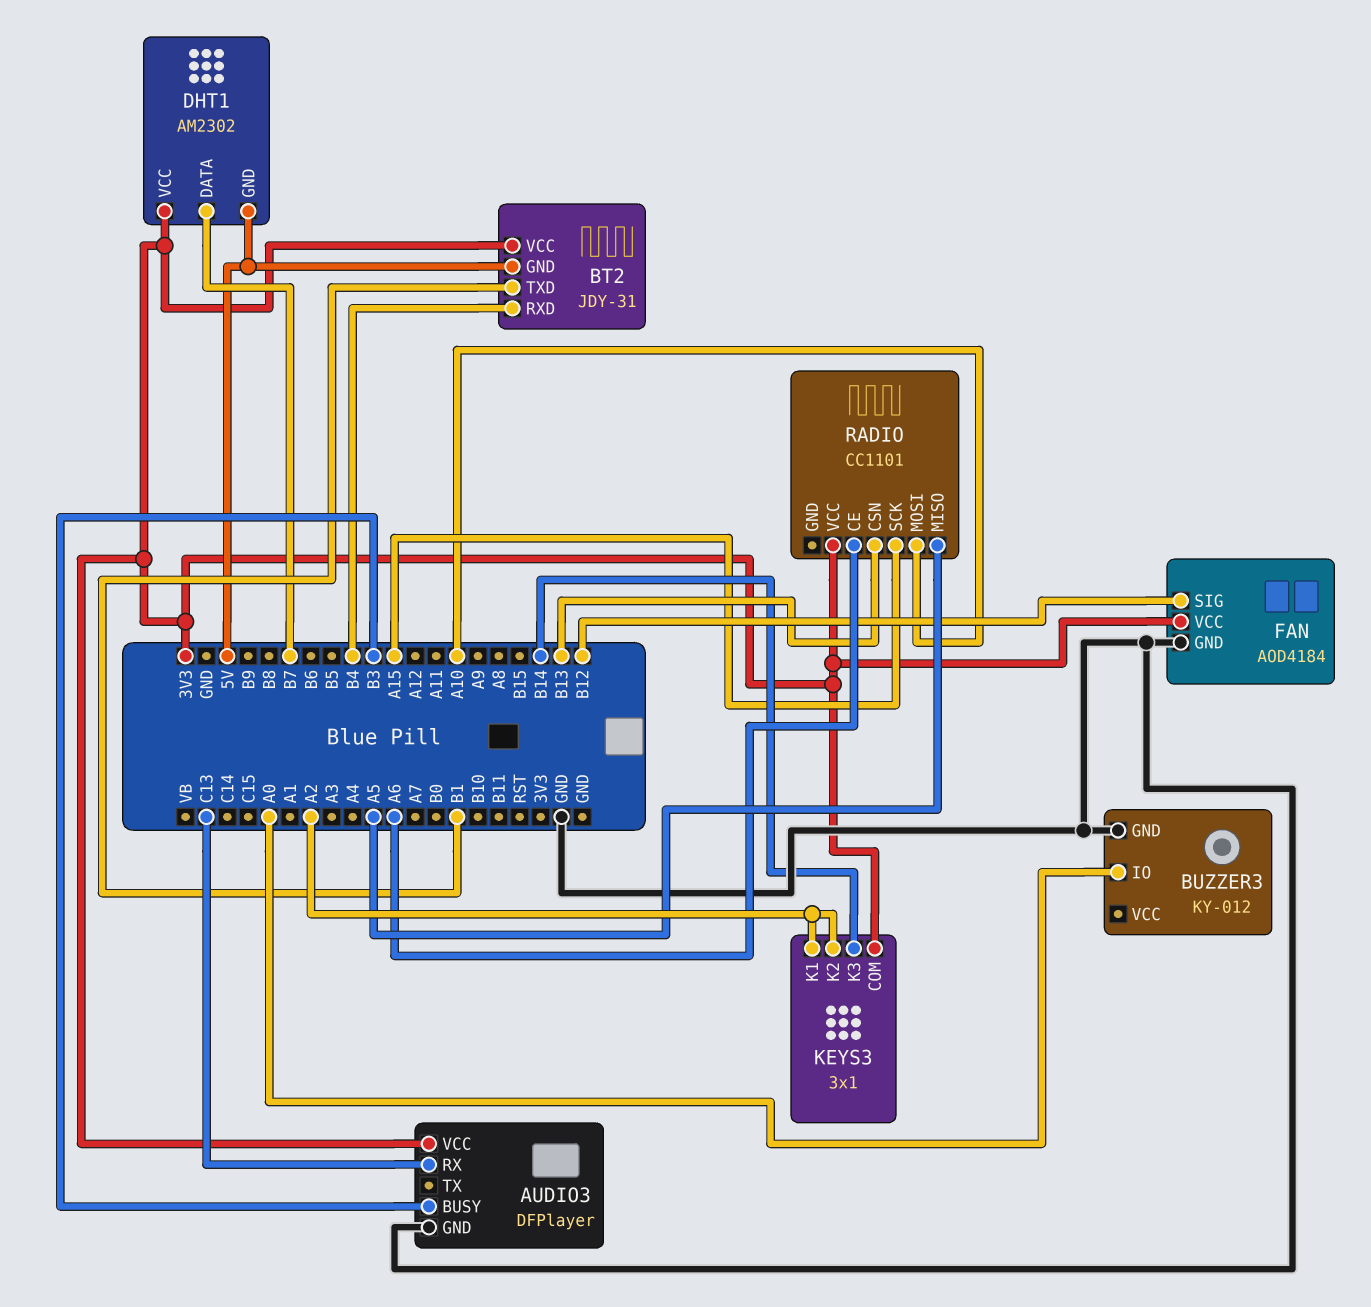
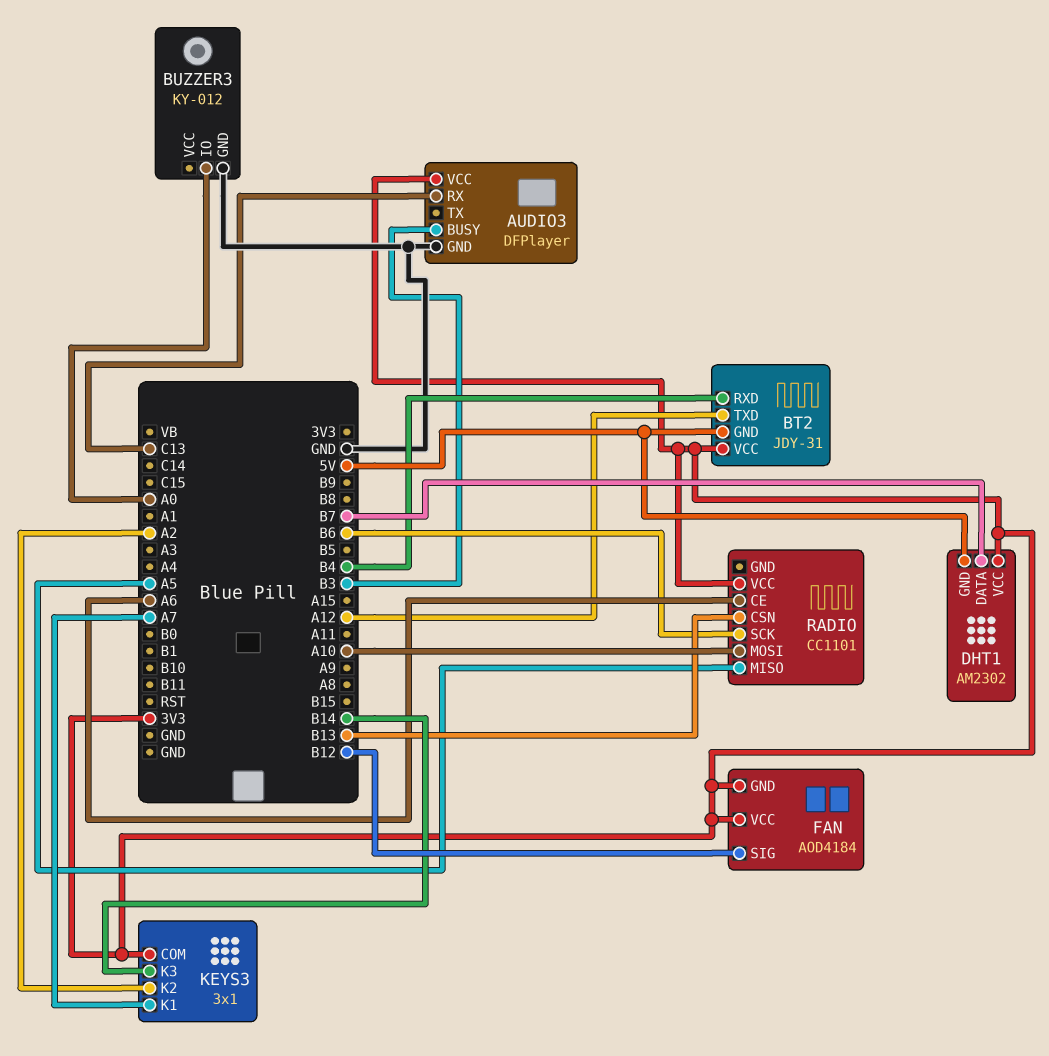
BT2 pin TXD: B1 -> A12
FAN pin GND: GND -> 3V3
KEYS3 pin K1: A2 -> A7
RADIO pin SCK: A15 -> B6

